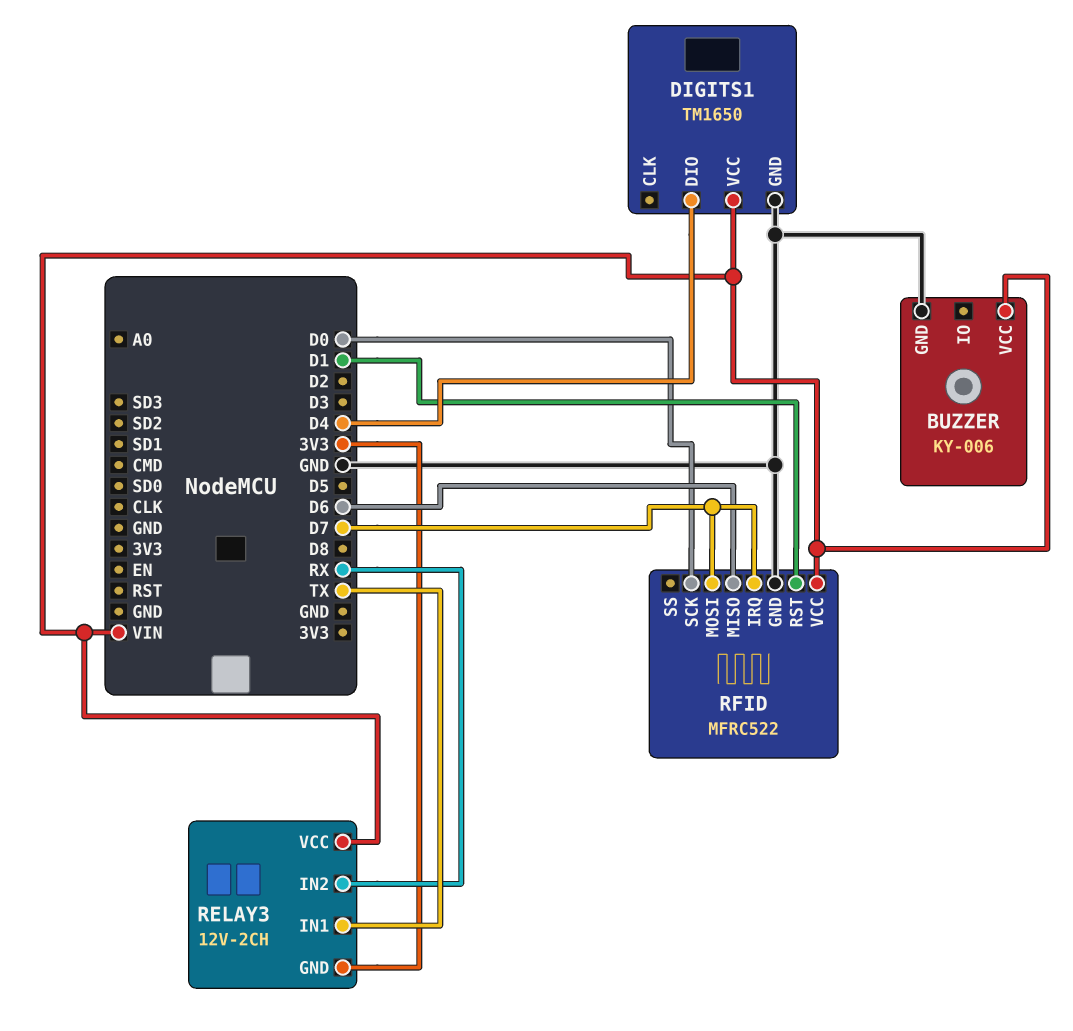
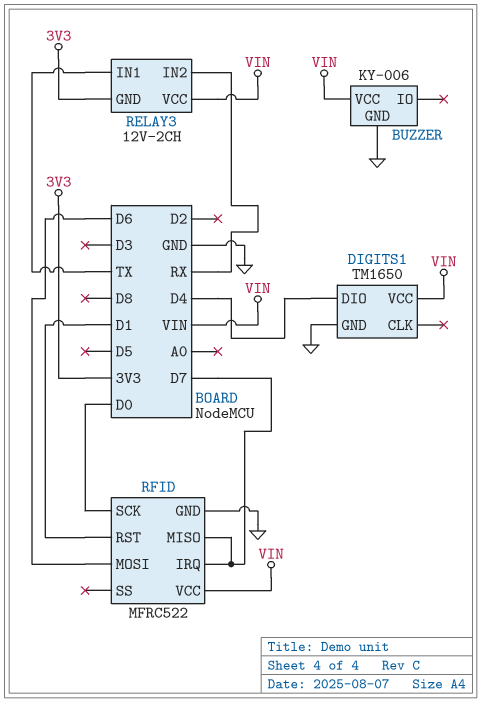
RFID pin MISO: D6 -> D7
RFID pin MOSI: D7 -> D6

